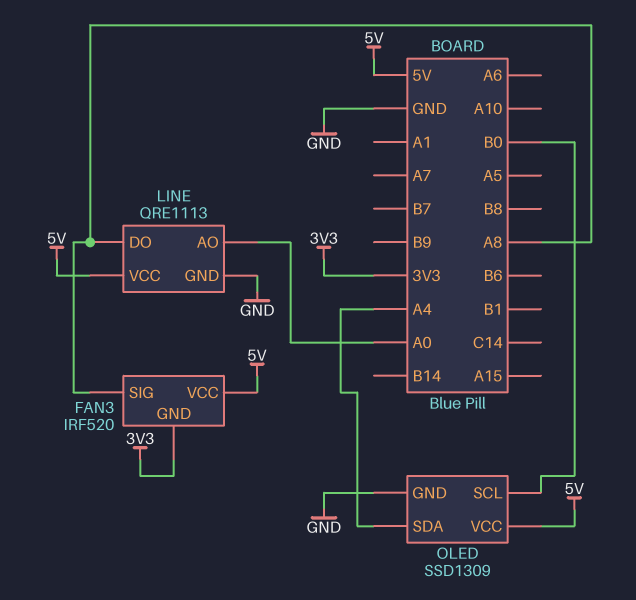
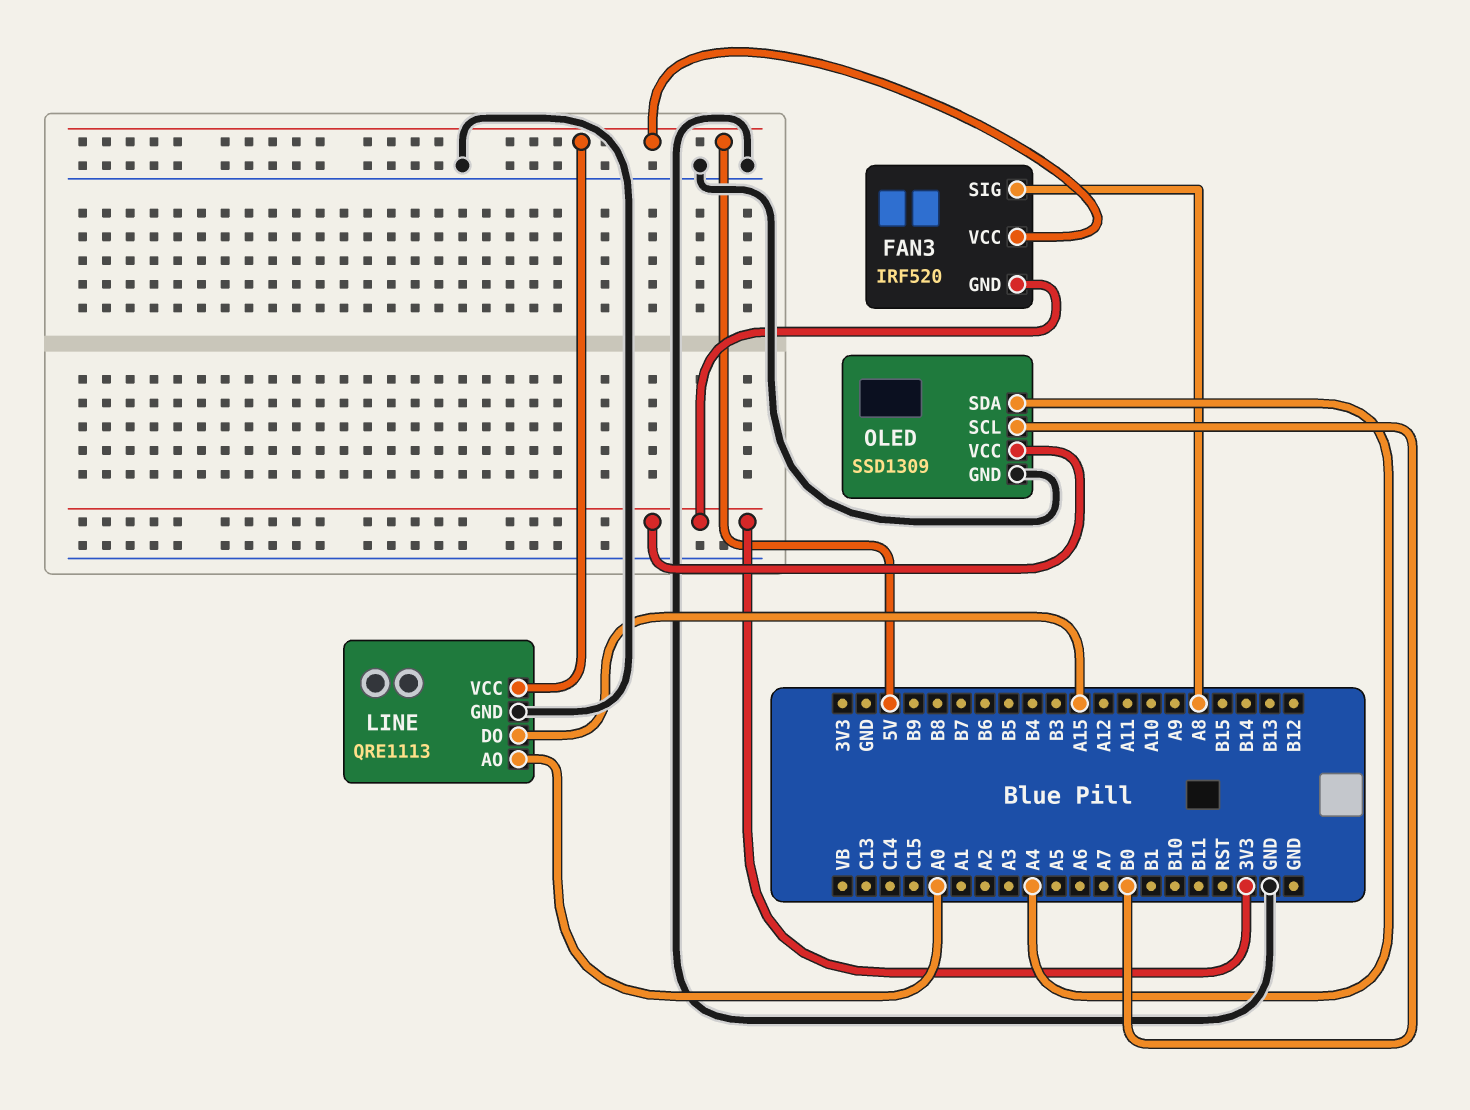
LINE pin DO: A8 -> A15
OLED pin VCC: 5V -> 3V3

